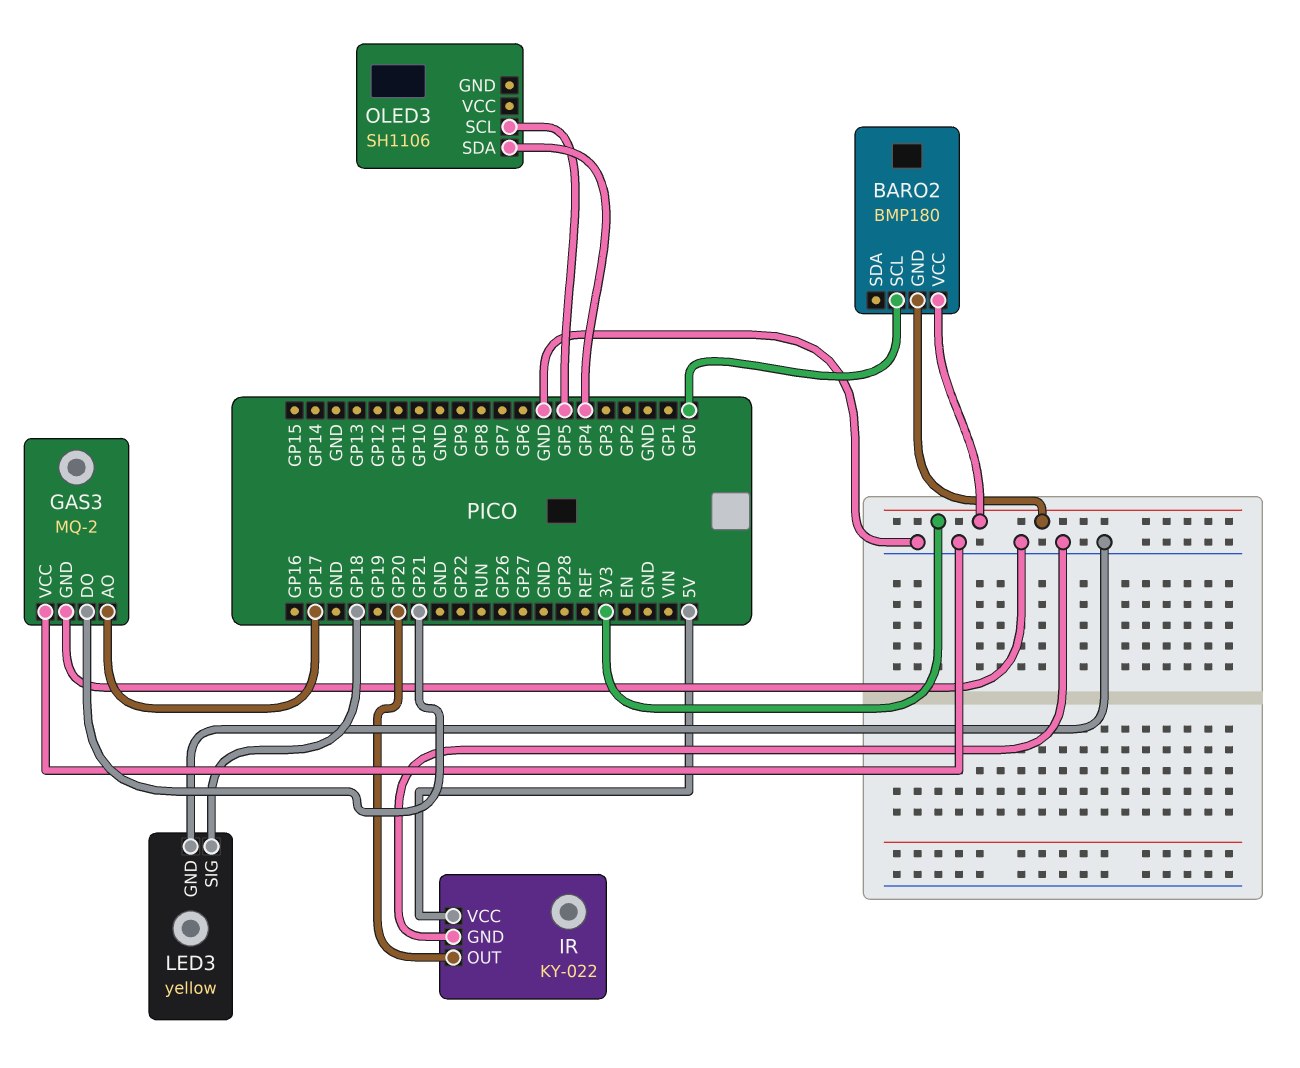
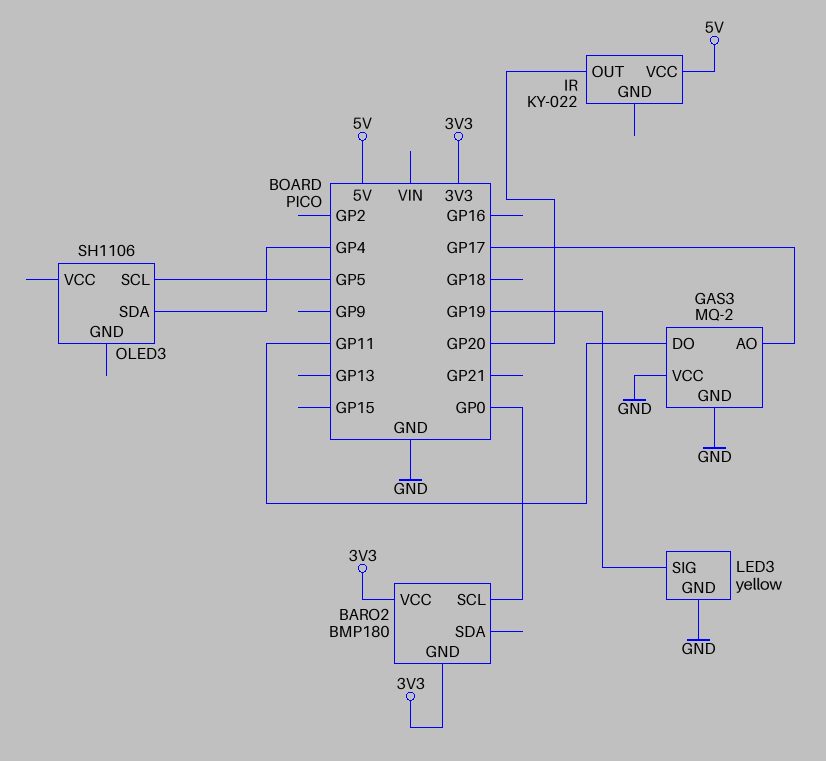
GAS3 pin DO: GP21 -> GP11
IR pin GND: GND -> none
LED3 pin SIG: GP18 -> GP19

